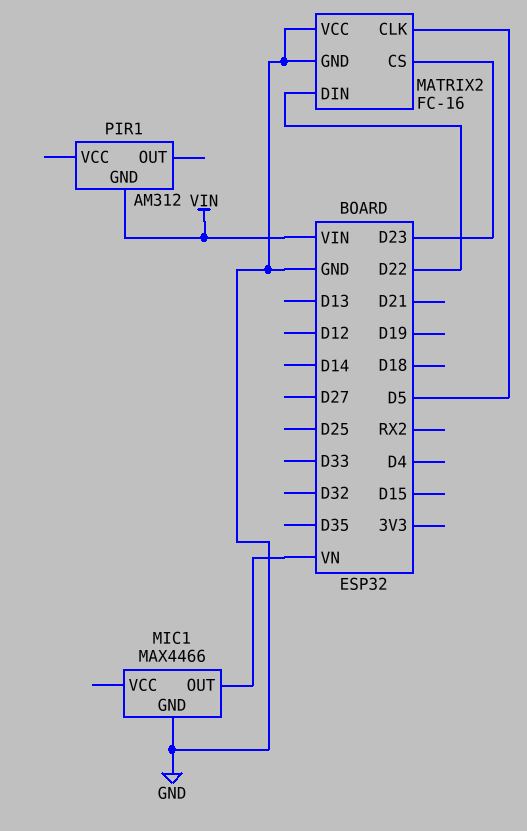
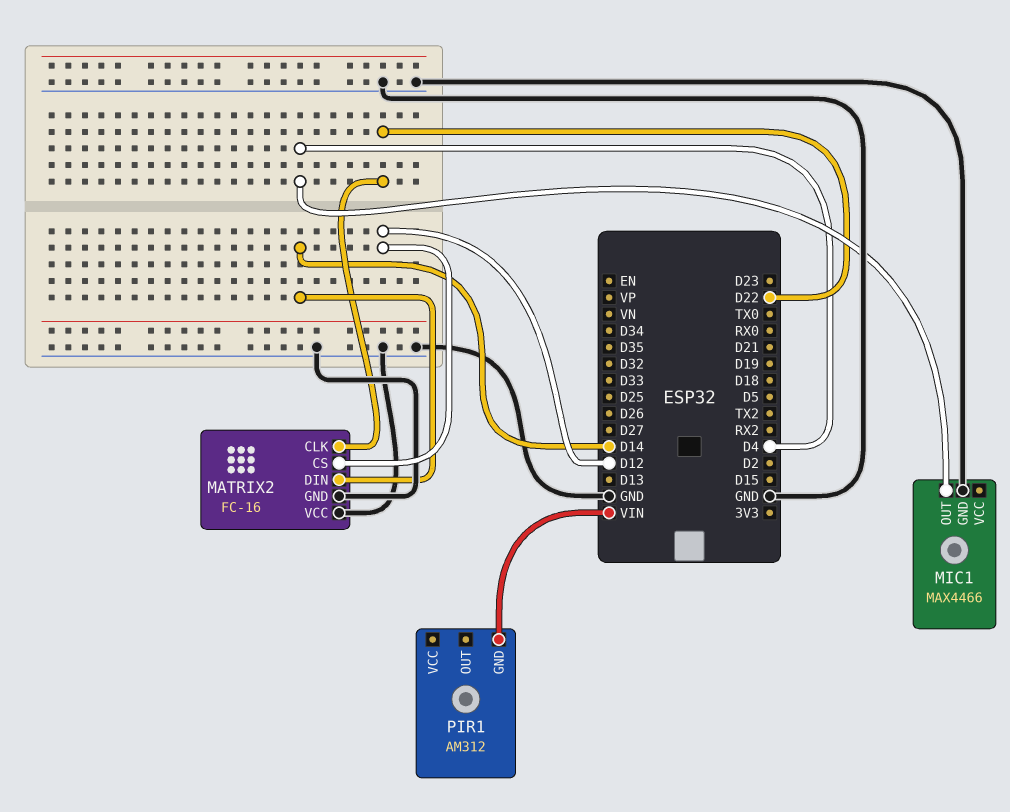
MATRIX2 pin CLK: D5 -> D22
MATRIX2 pin CS: D23 -> D12
MATRIX2 pin DIN: D22 -> D14
MIC1 pin OUT: VN -> D4

